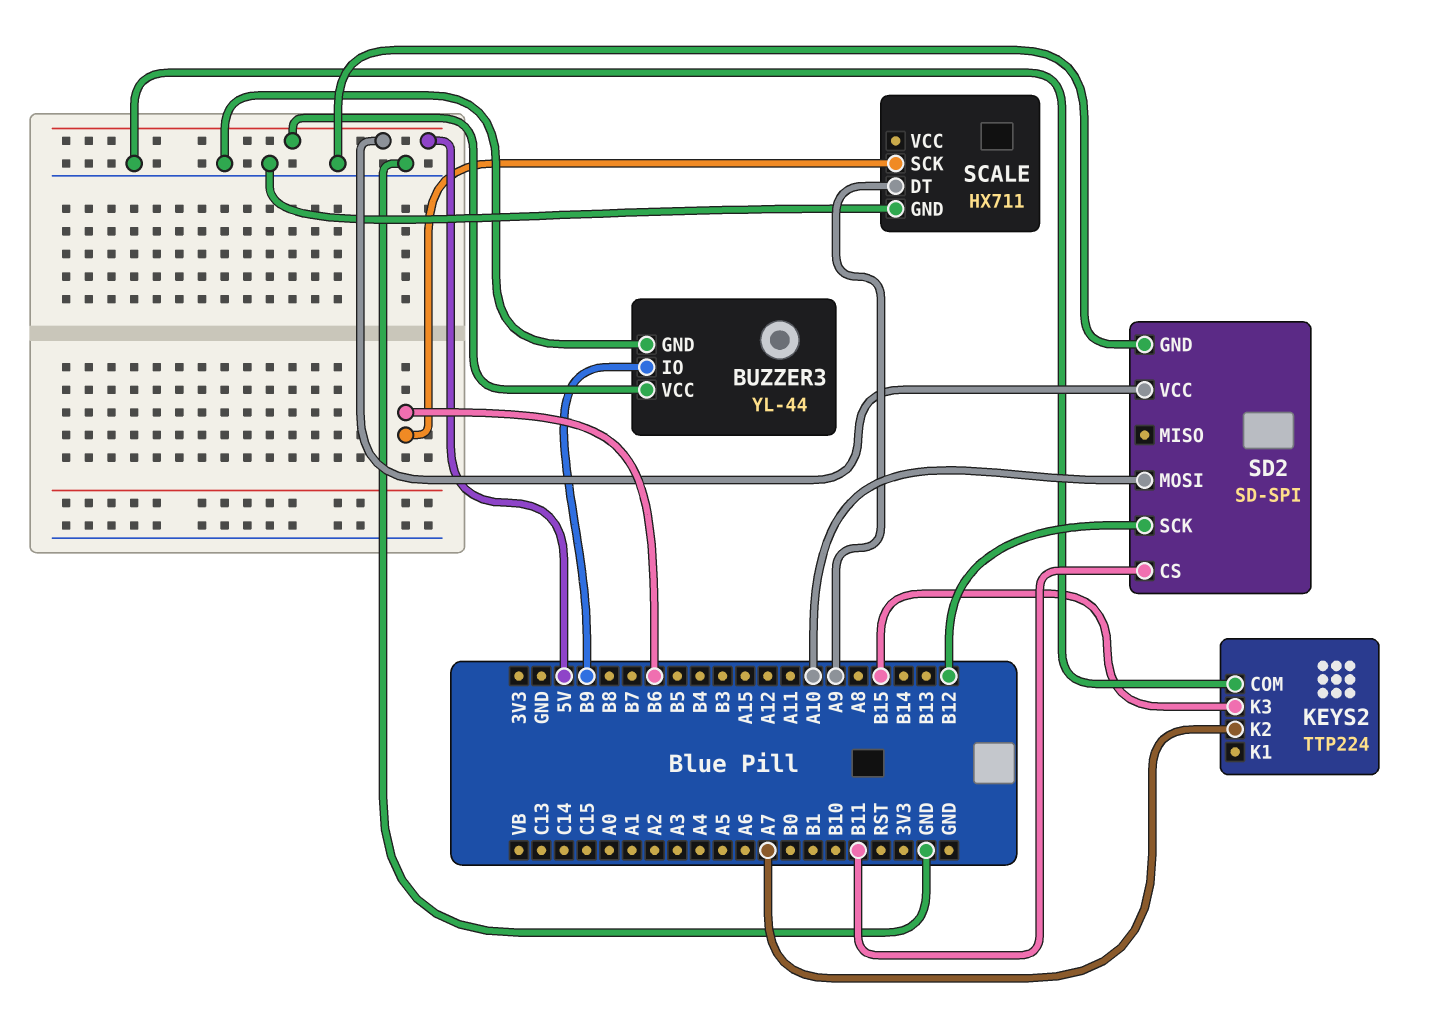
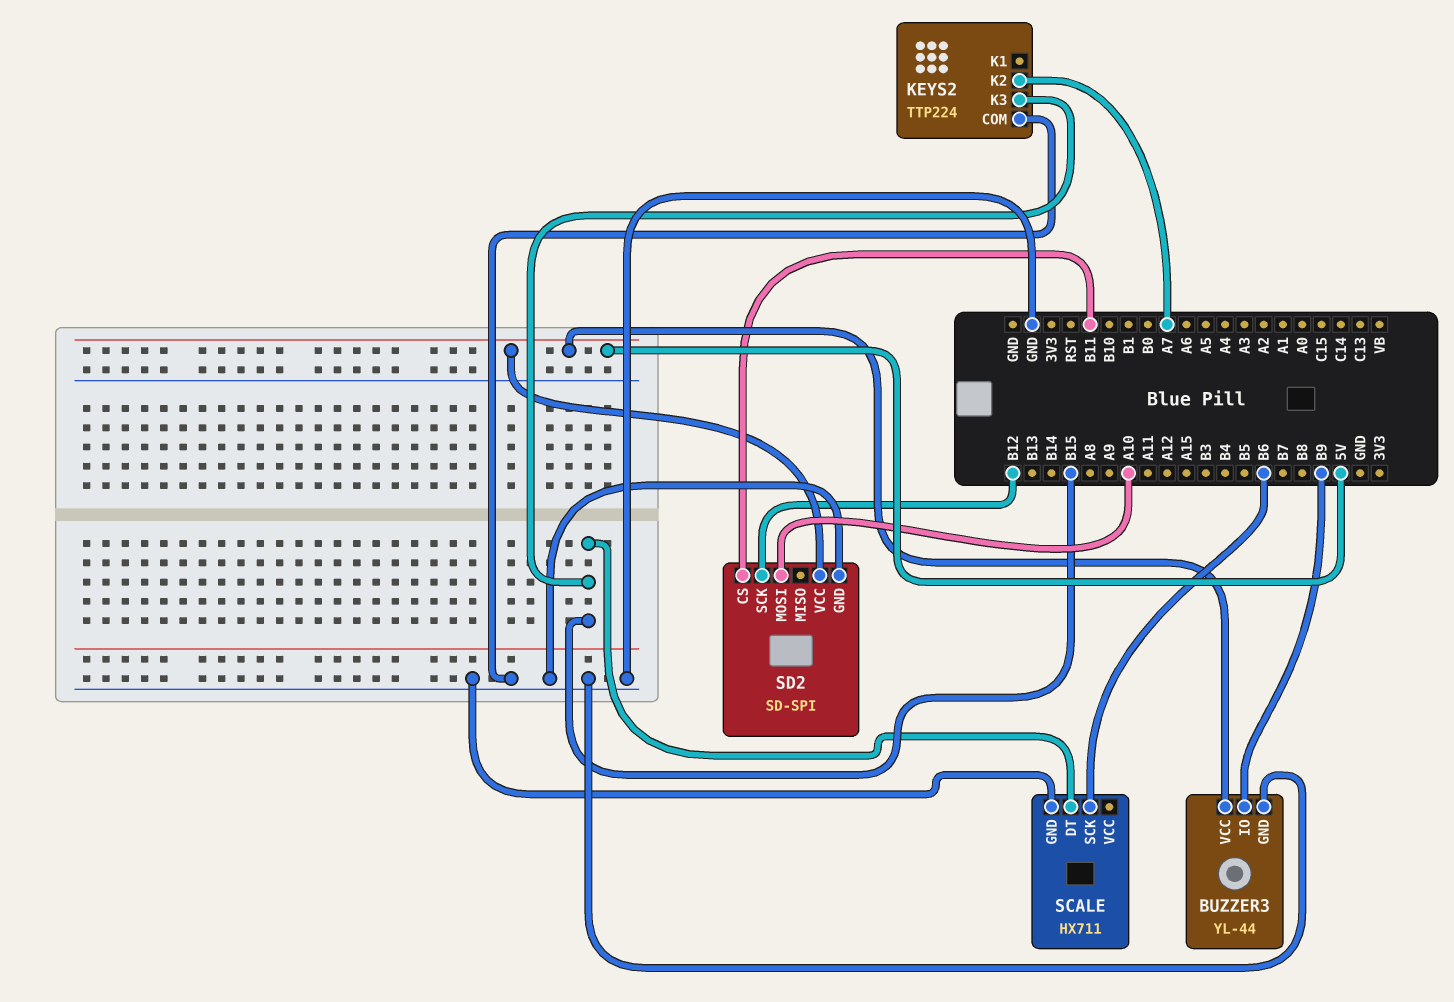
SCALE pin DT: A9 -> B15

